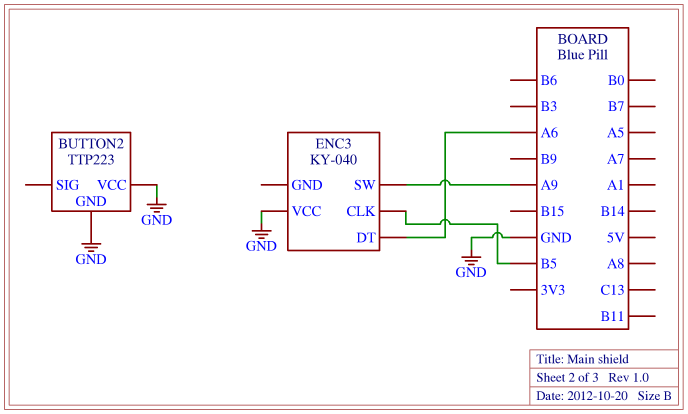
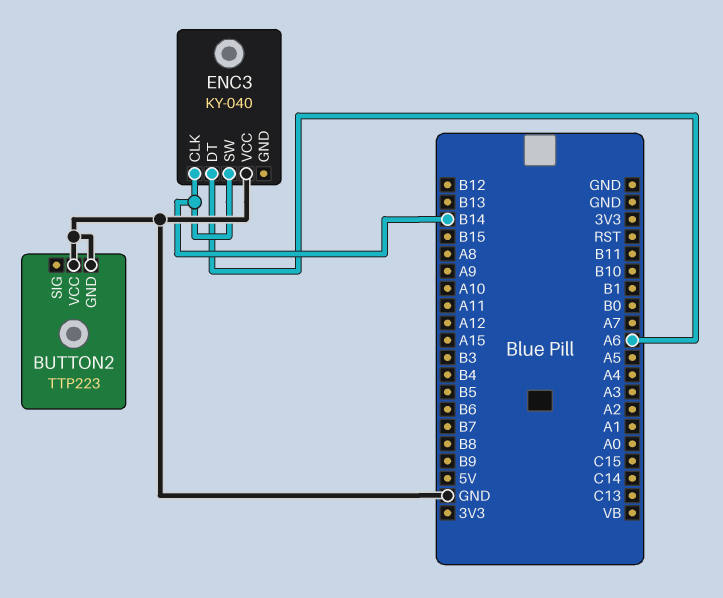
ENC3 pin CLK: B5 -> B14
ENC3 pin SW: A9 -> B14

